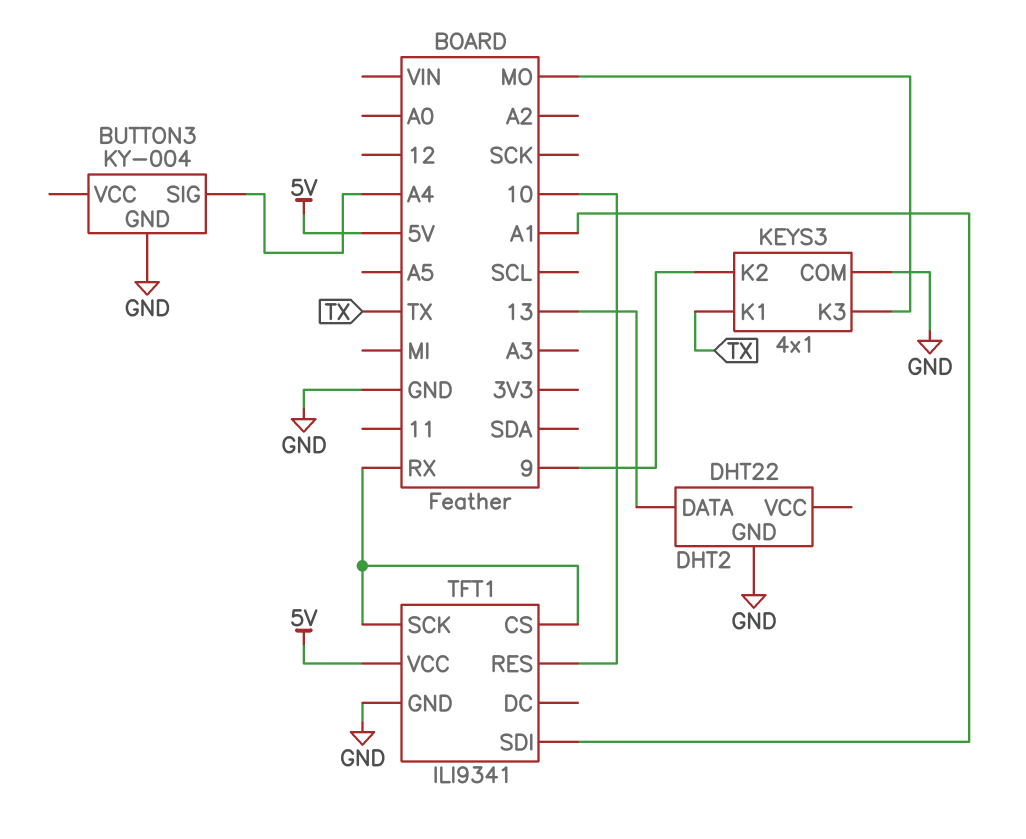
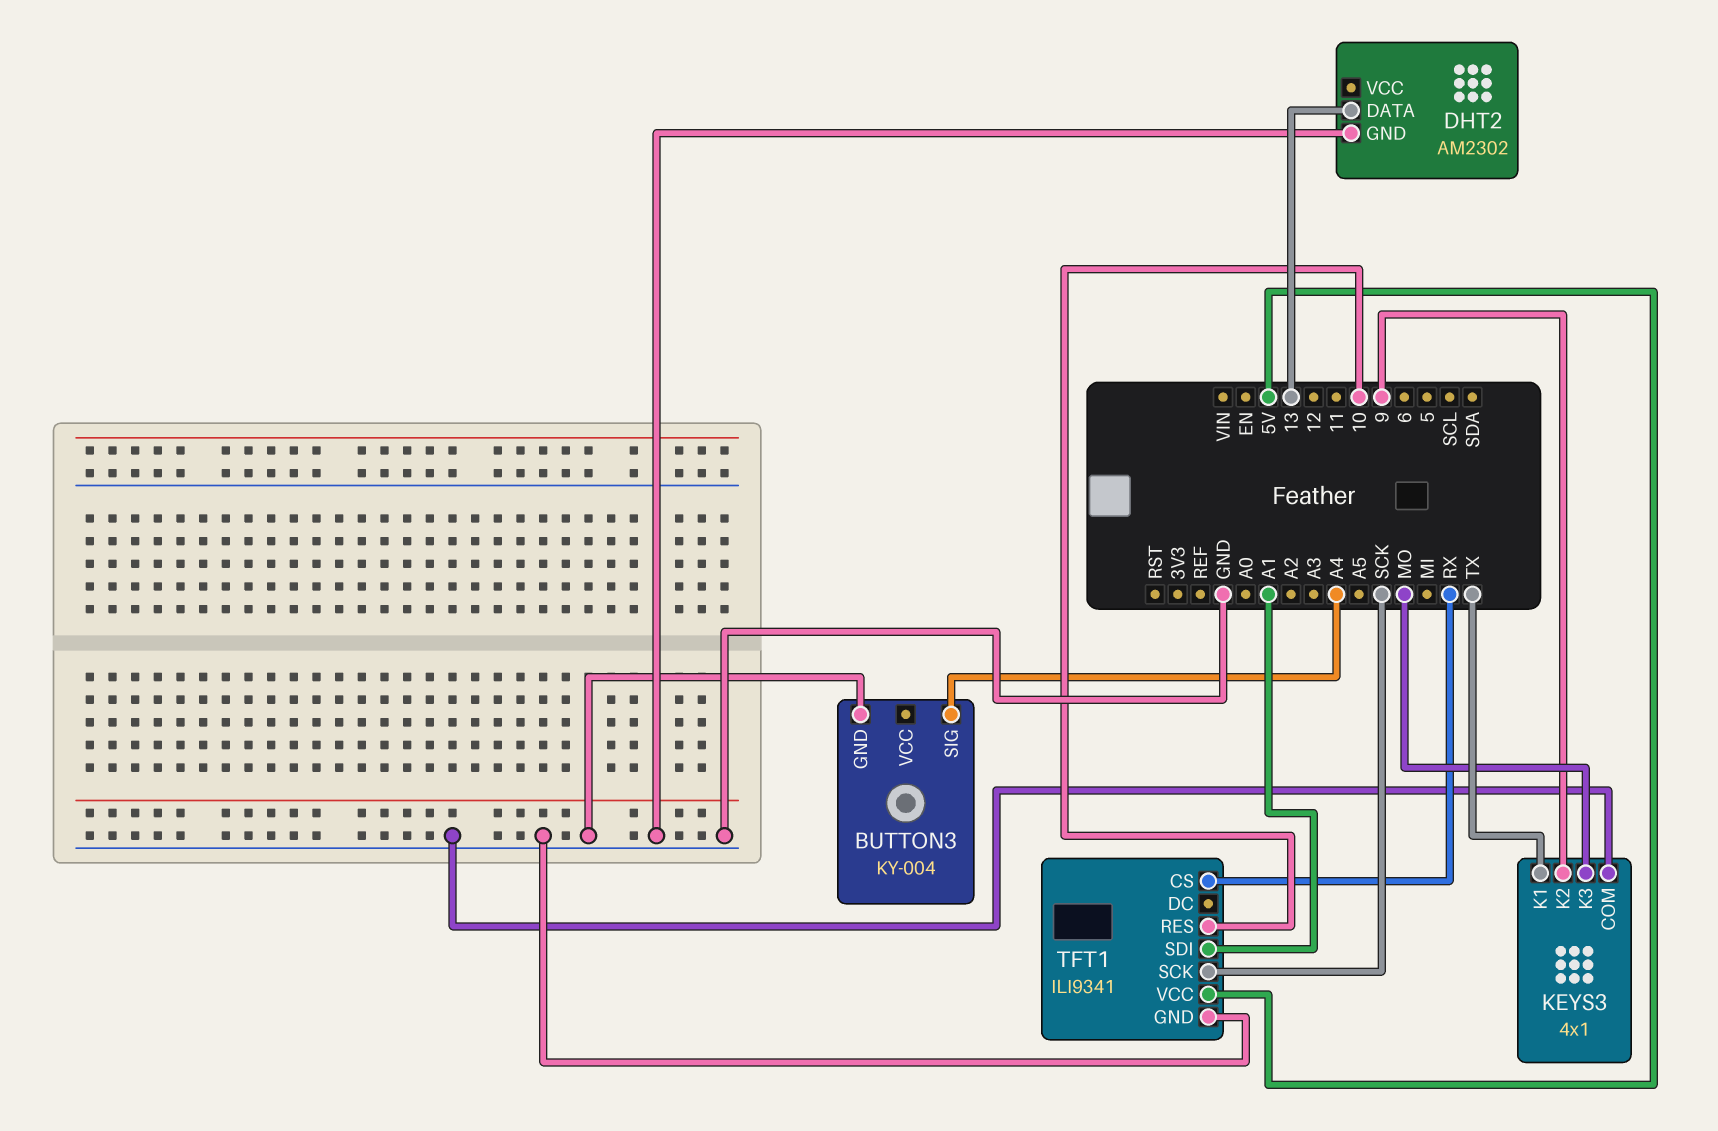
DHT2: DHT22 -> AM2302
TFT1 pin SCK: RX -> SCK

